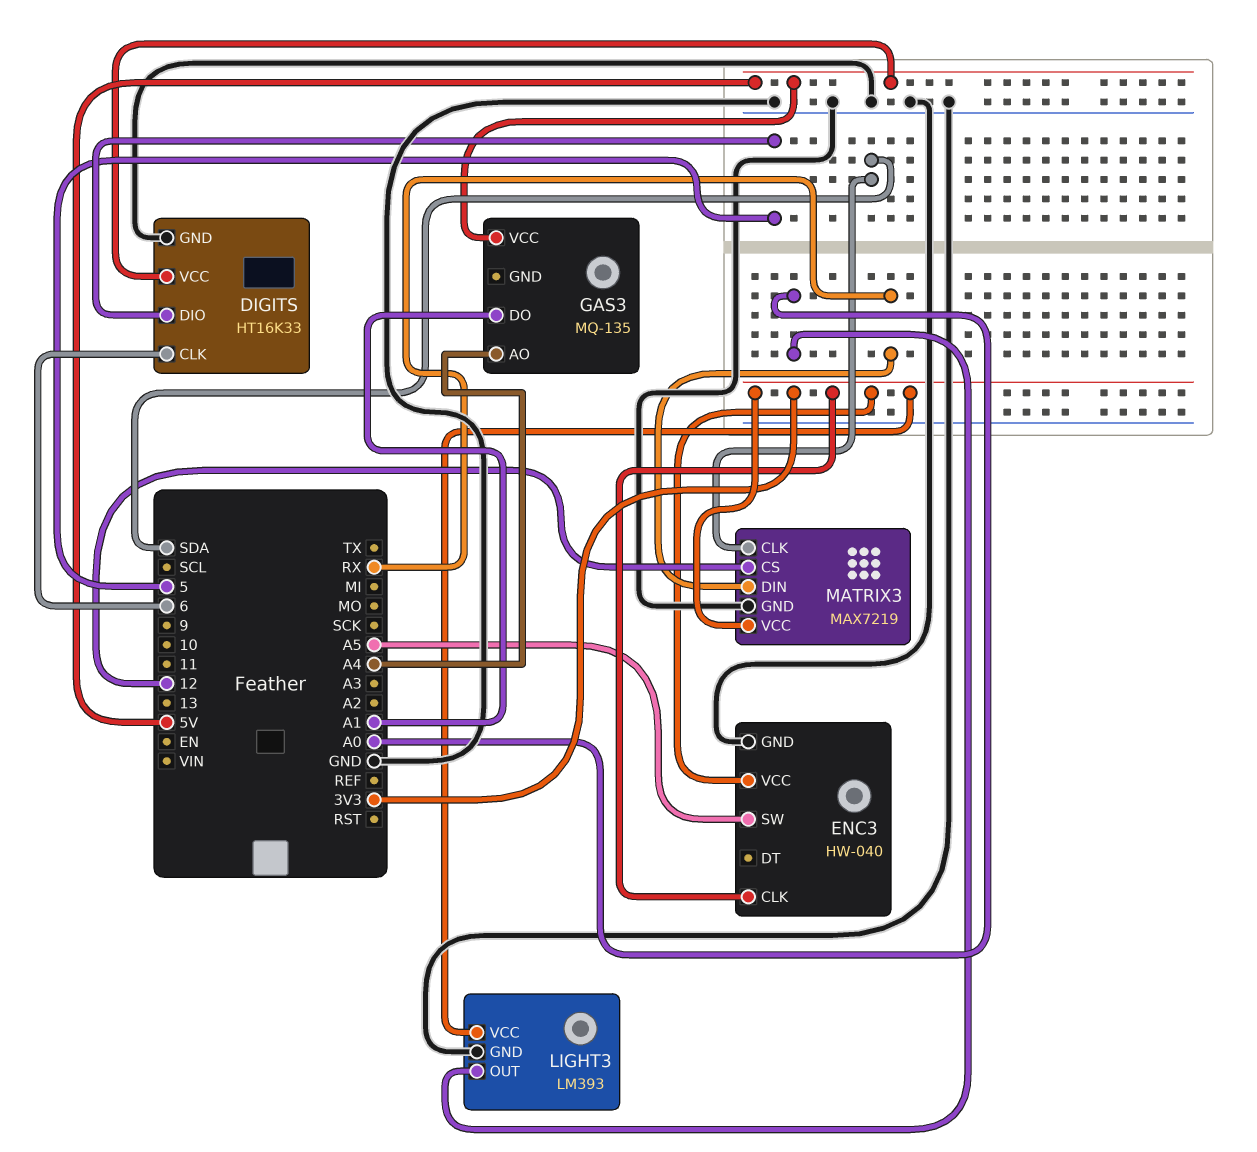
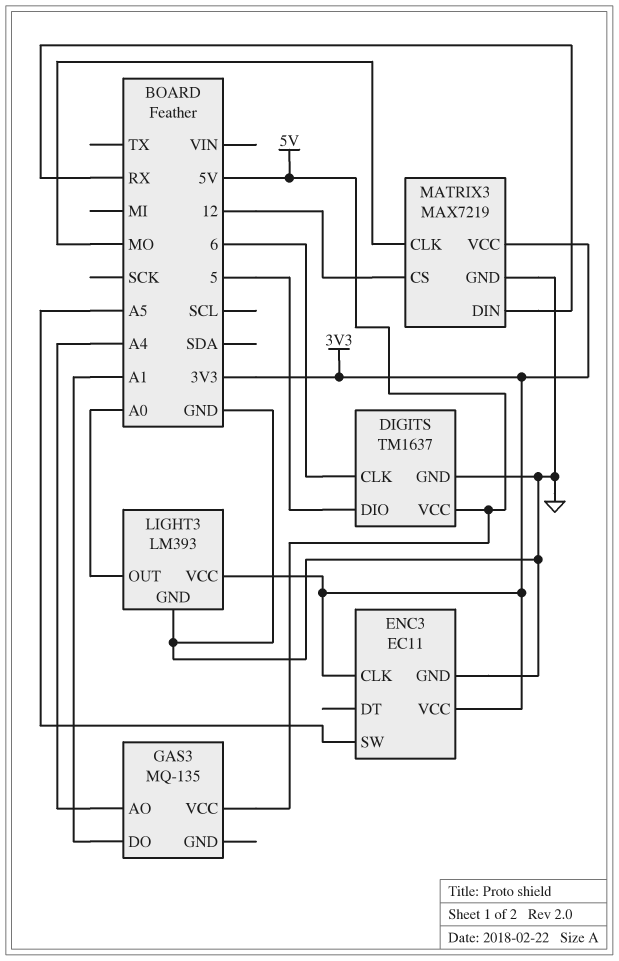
DIGITS: HT16K33 -> TM1637
ENC3: HW-040 -> EC11
MATRIX3 pin CLK: SDA -> MO

